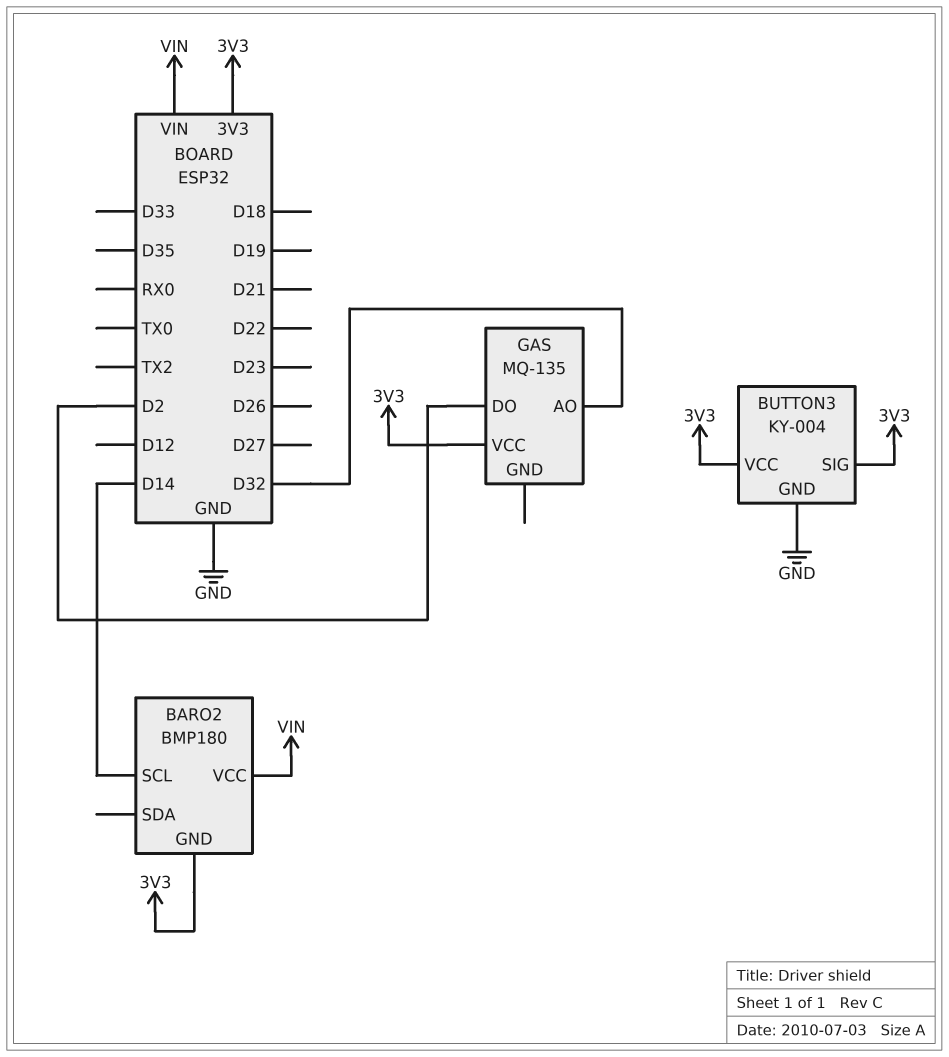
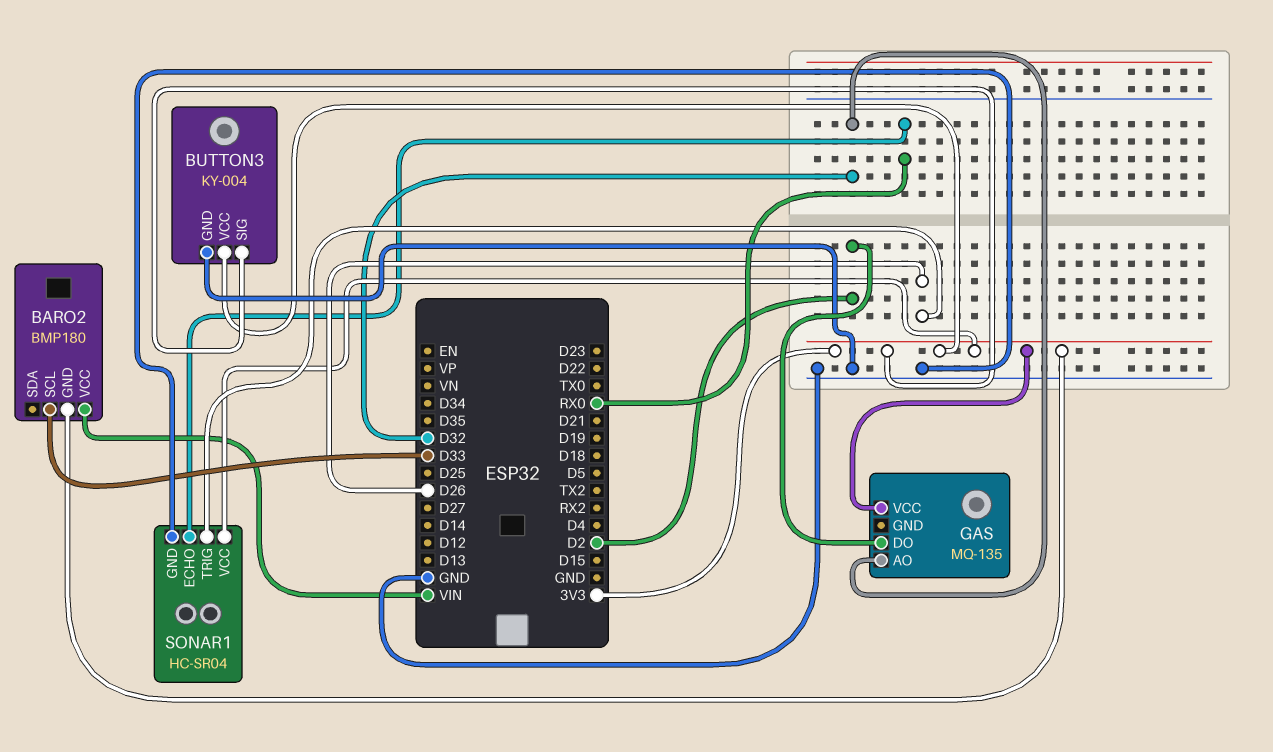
BARO2 pin SCL: D14 -> D33
SONAR1: none -> HC-SR04
SONAR1 pin ECHO: none -> RX0
SONAR1 pin GND: none -> GND
SONAR1 pin TRIG: none -> D26
SONAR1 pin VCC: none -> 3V3

